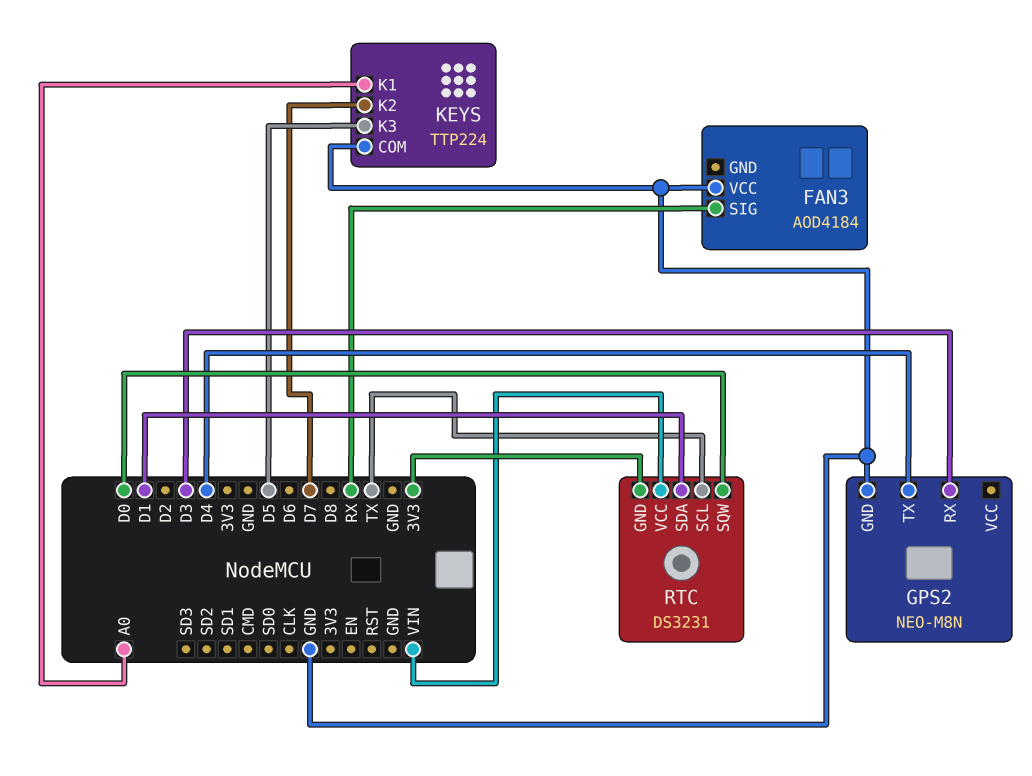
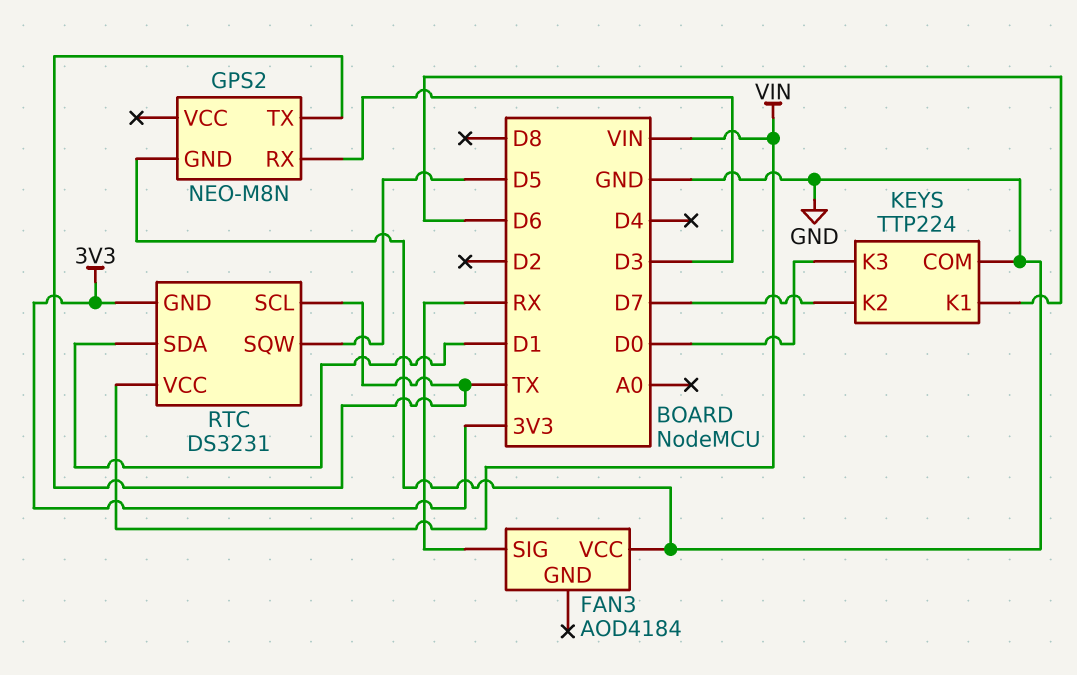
GPS2 pin TX: D4 -> TX
KEYS pin K1: A0 -> D6
KEYS pin K3: D5 -> D0
RTC pin SQW: D0 -> D5

